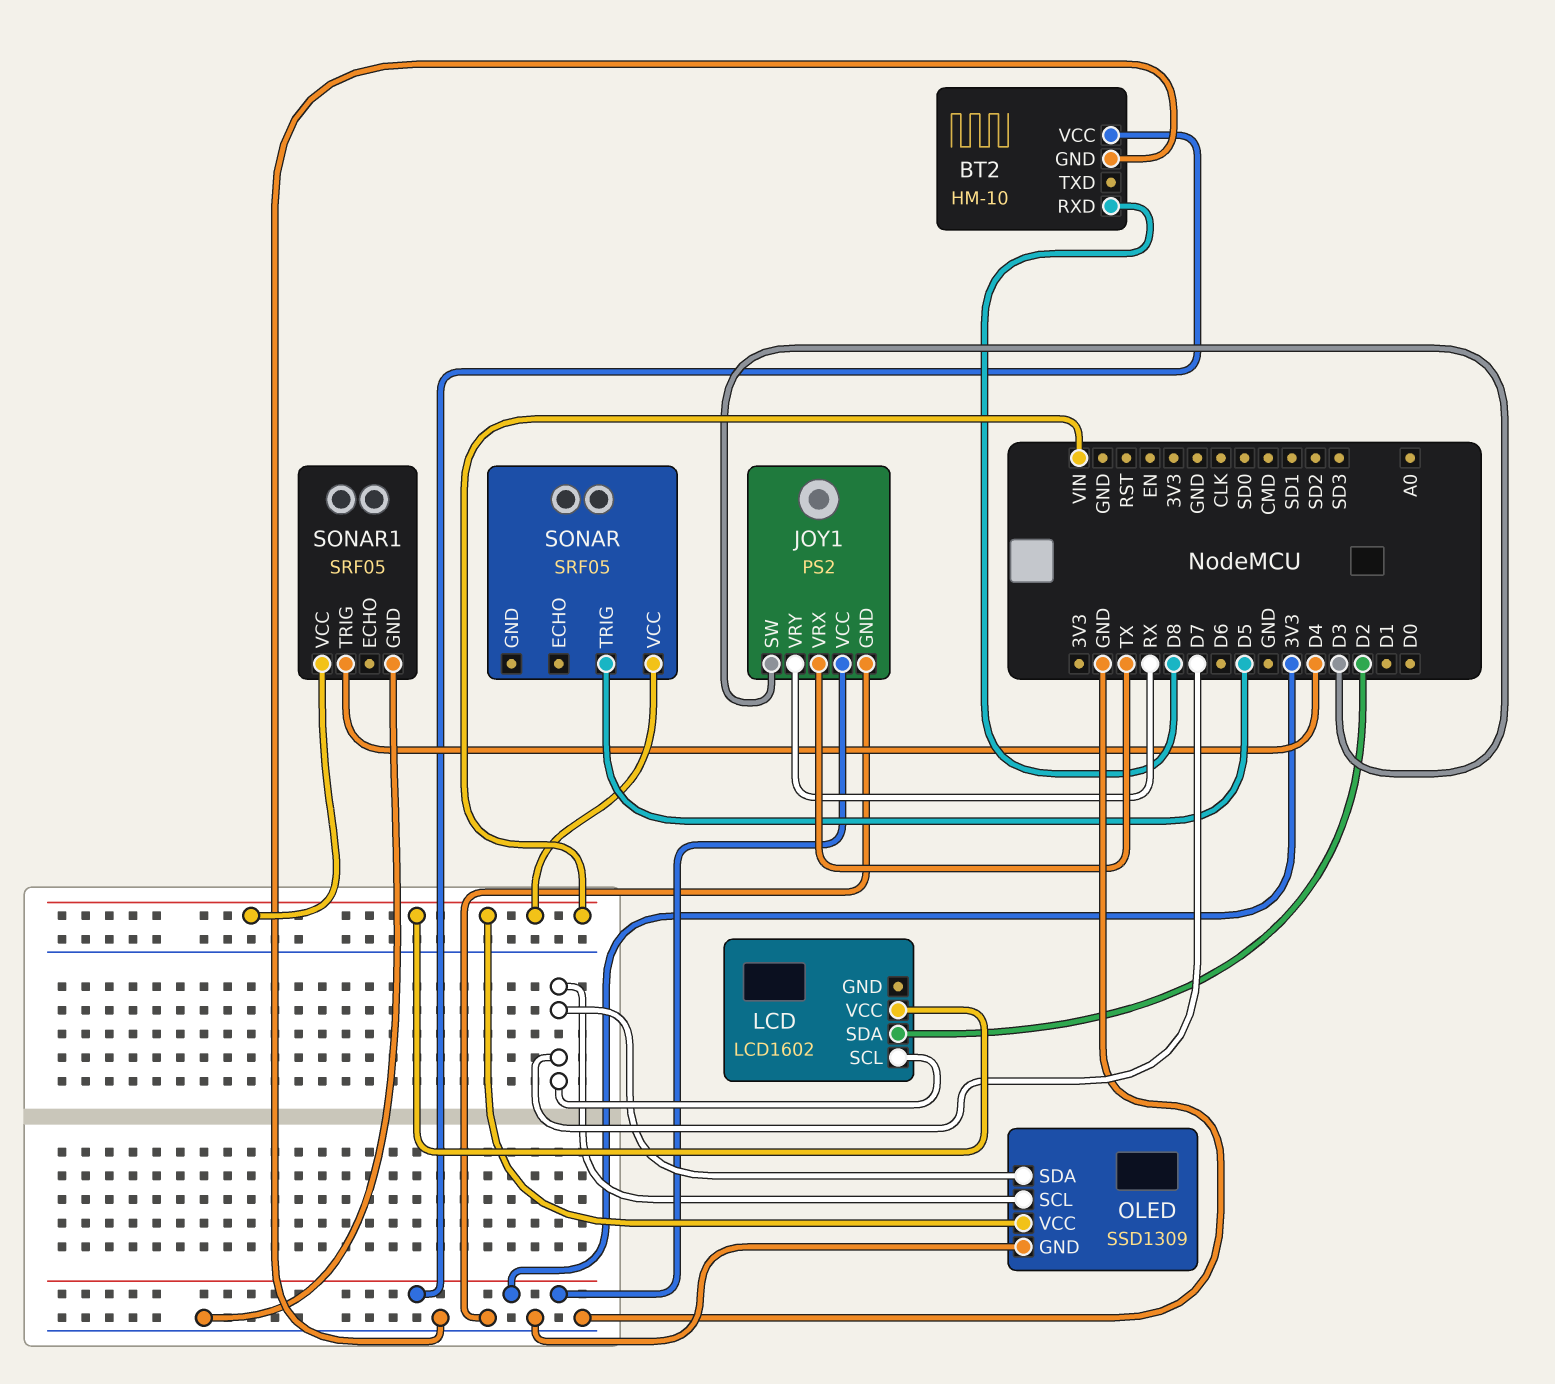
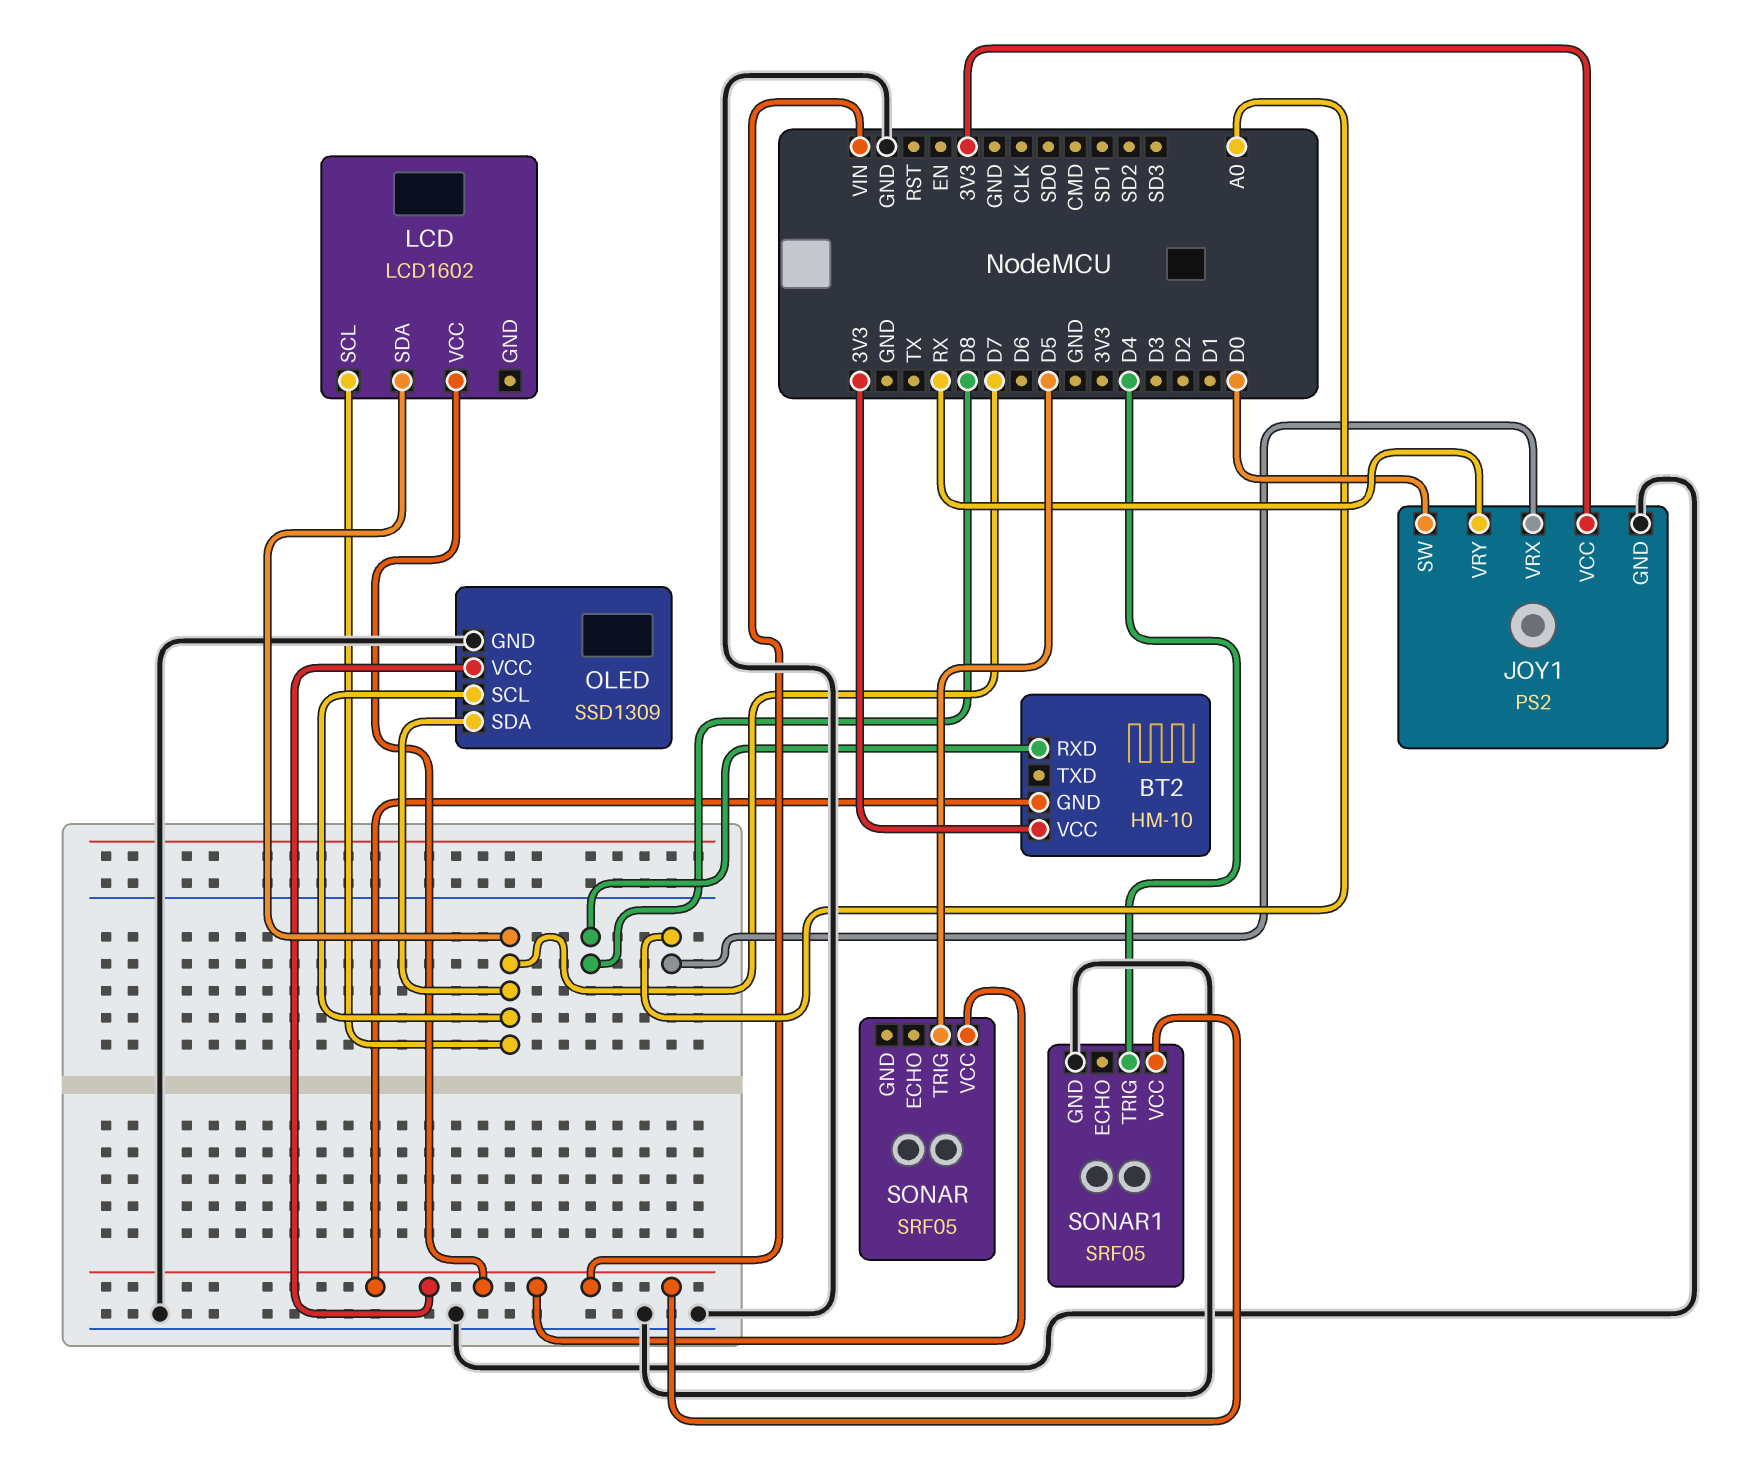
BT2 pin GND: GND -> VIN
JOY1 pin SW: D3 -> D0
JOY1 pin VRX: TX -> A0
LCD pin SDA: D2 -> D7

